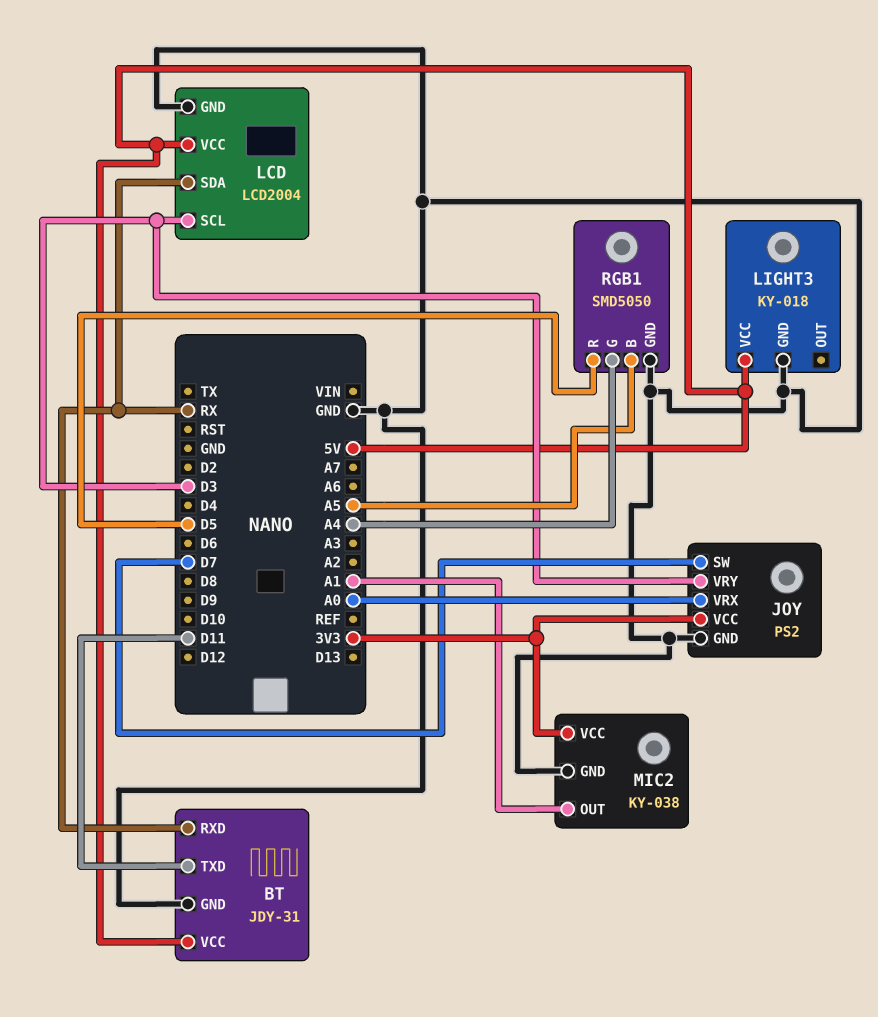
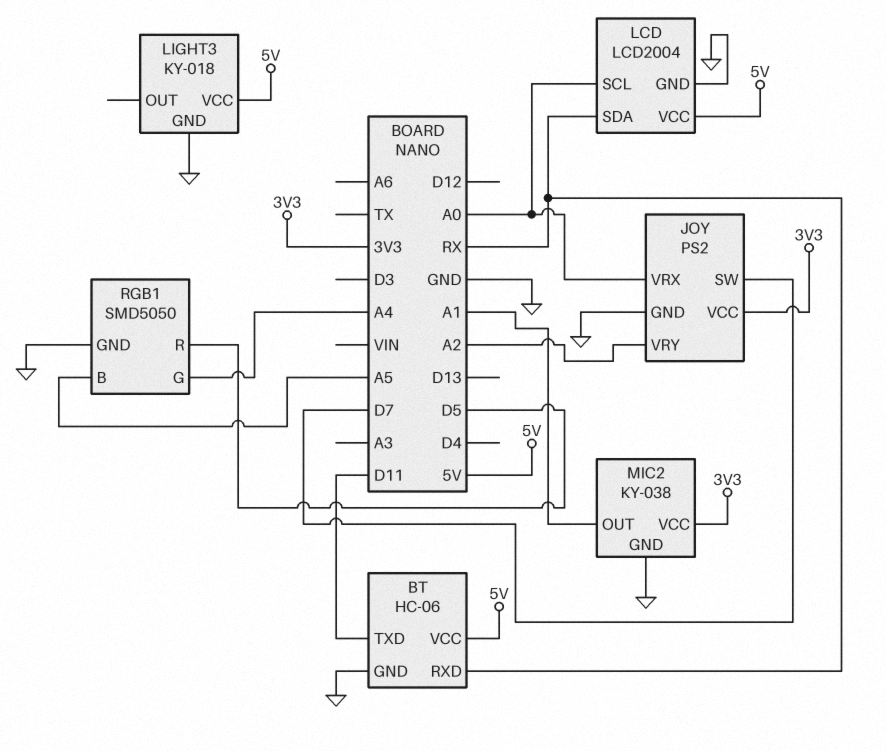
BT: JDY-31 -> HC-06
JOY pin VRY: D3 -> A2
LCD pin SCL: D3 -> A0

